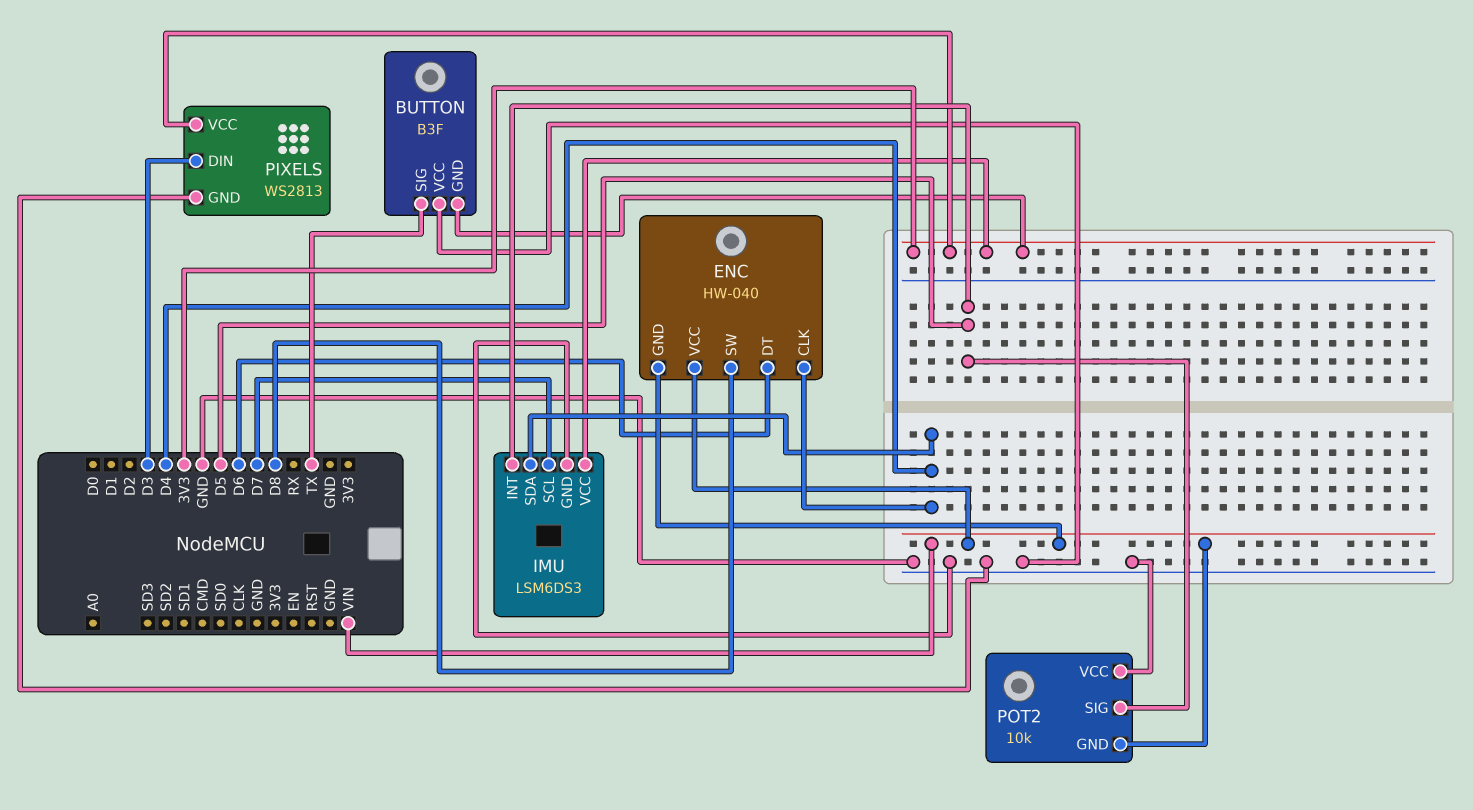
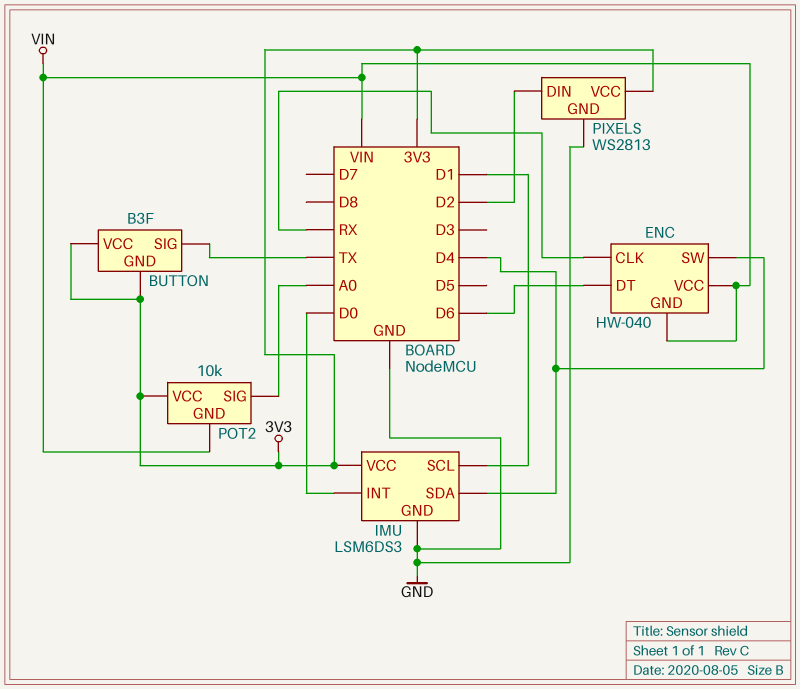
BUTTON pin VCC: GND -> 3V3
ENC pin CLK: D4 -> RX
ENC pin SW: D8 -> D4
IMU pin INT: D5 -> D0
IMU pin SCL: D7 -> D1
PIXELS pin DIN: D3 -> D2
POT2 pin SIG: D5 -> A0
POT2 pin VCC: GND -> 3V3

